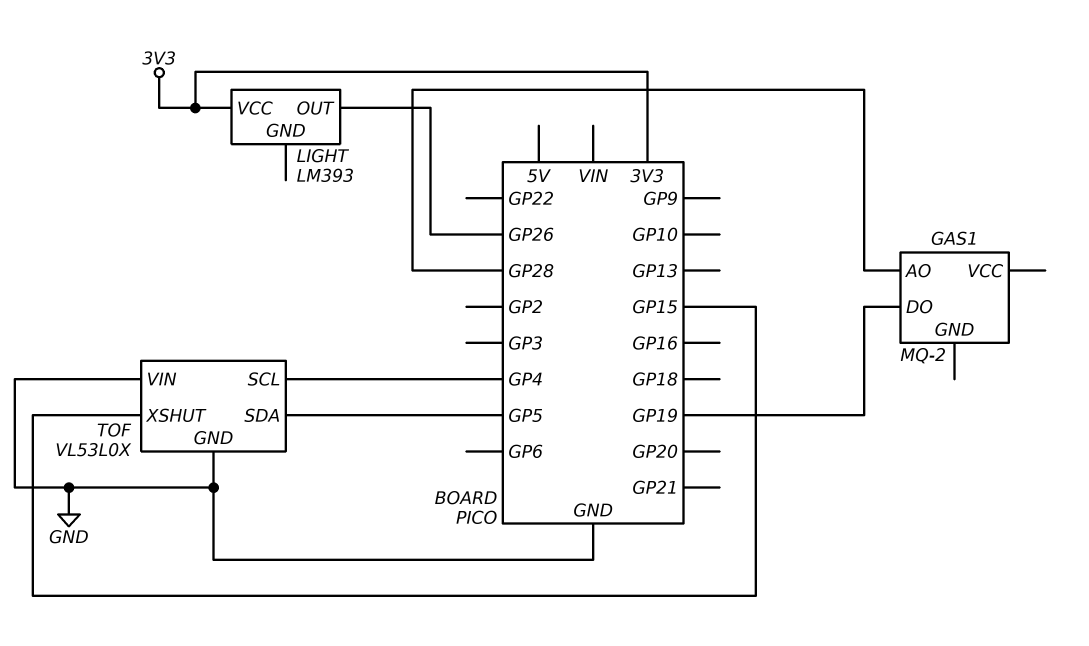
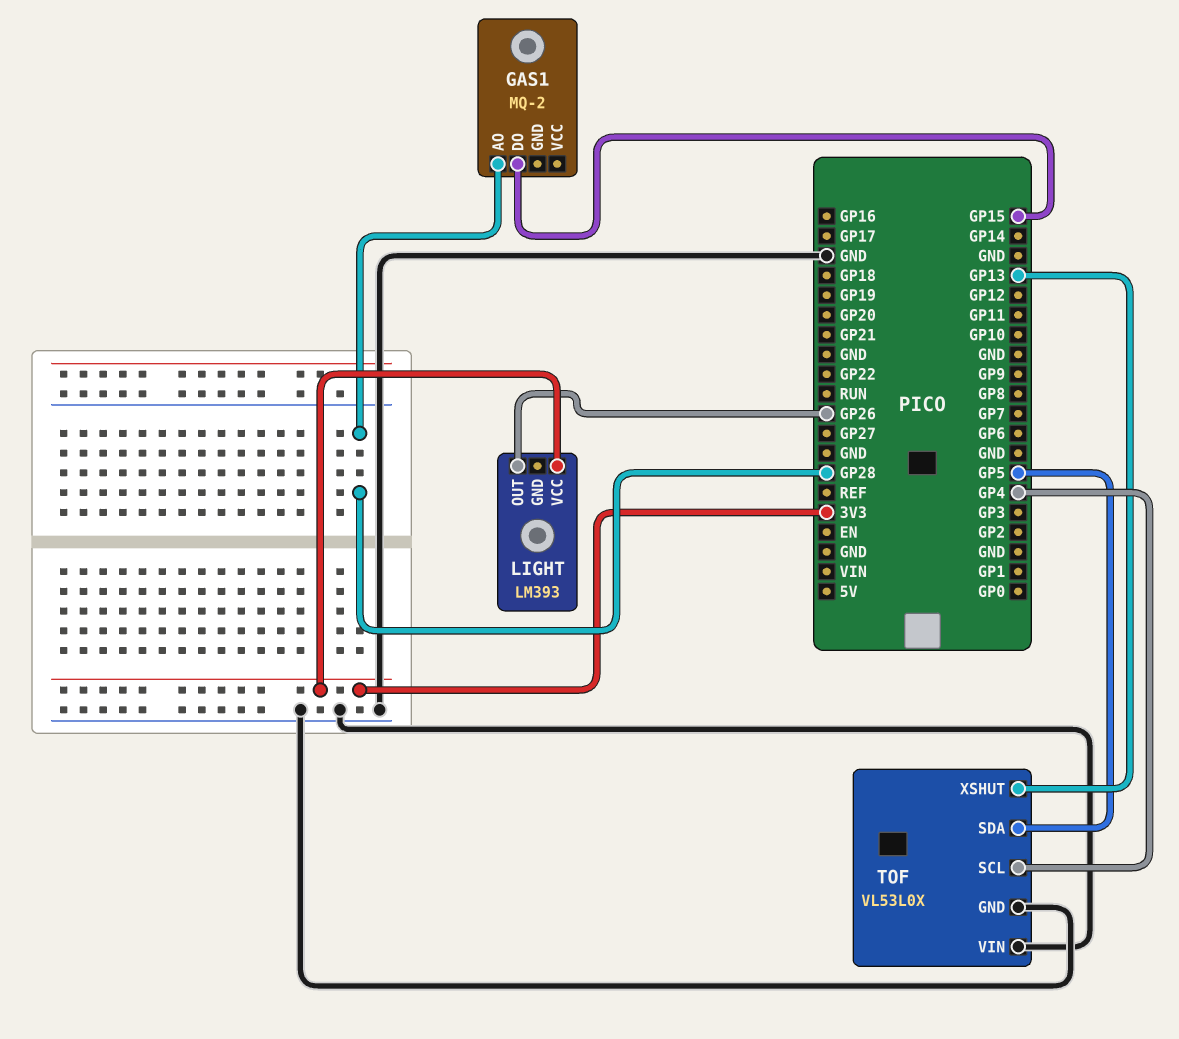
GAS1 pin DO: GP19 -> GP15
TOF pin XSHUT: GP15 -> GP13

